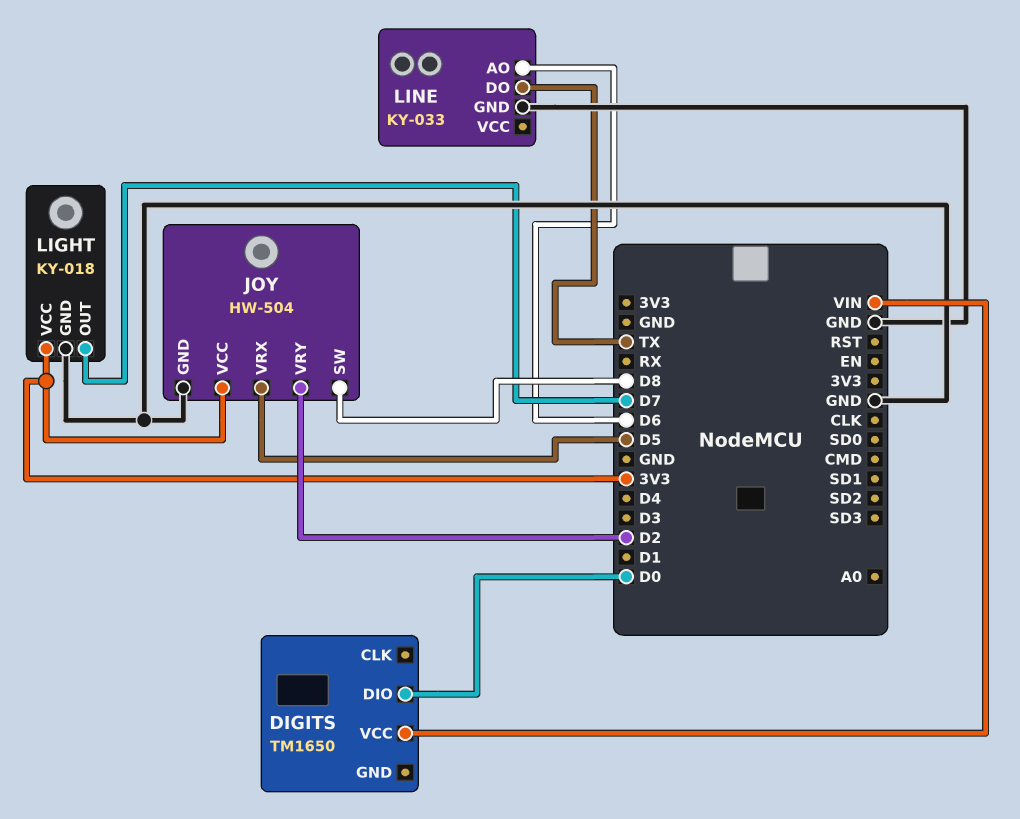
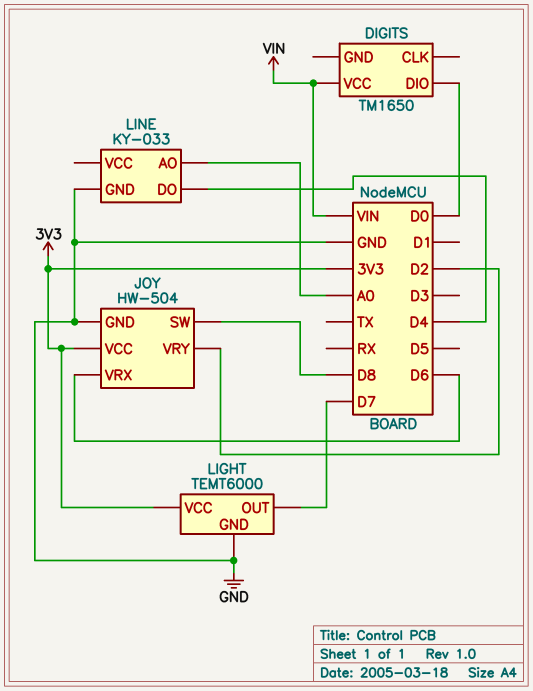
JOY pin VRX: D5 -> D6
LIGHT: KY-018 -> TEMT6000
LINE pin AO: D6 -> A0
LINE pin DO: TX -> D4

